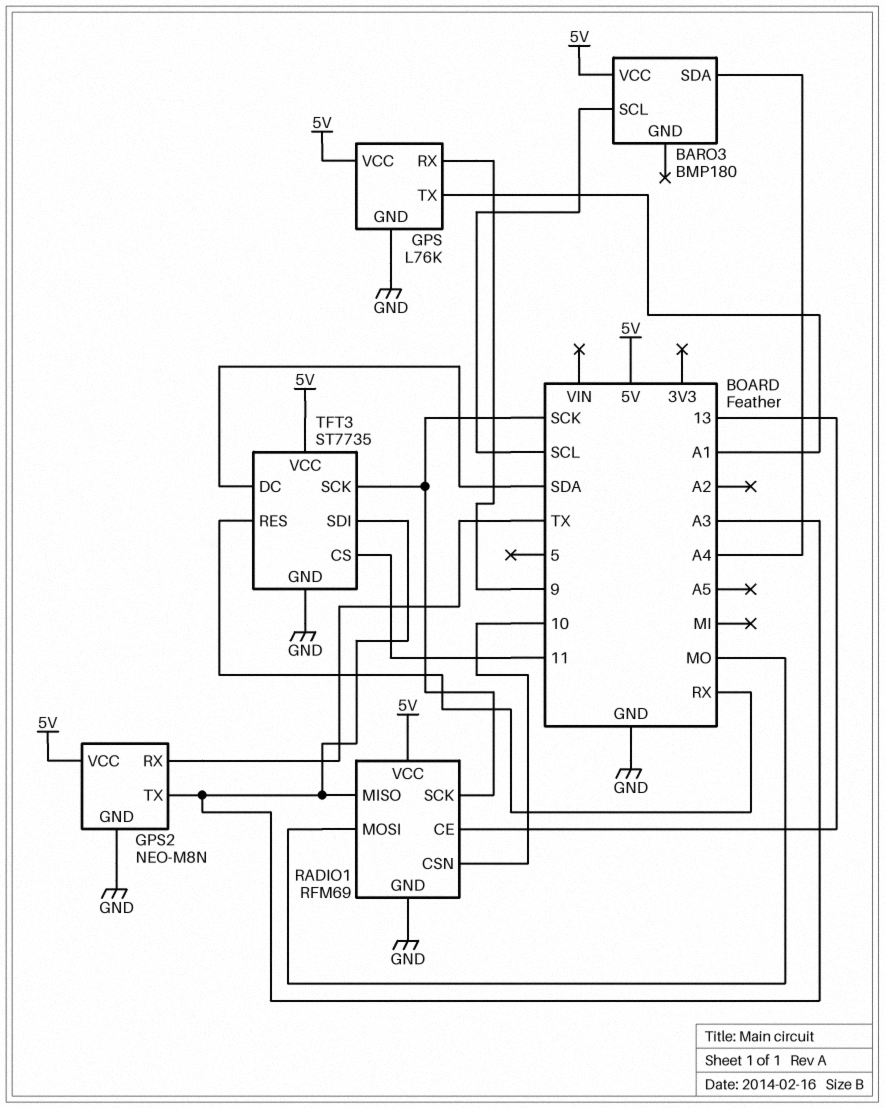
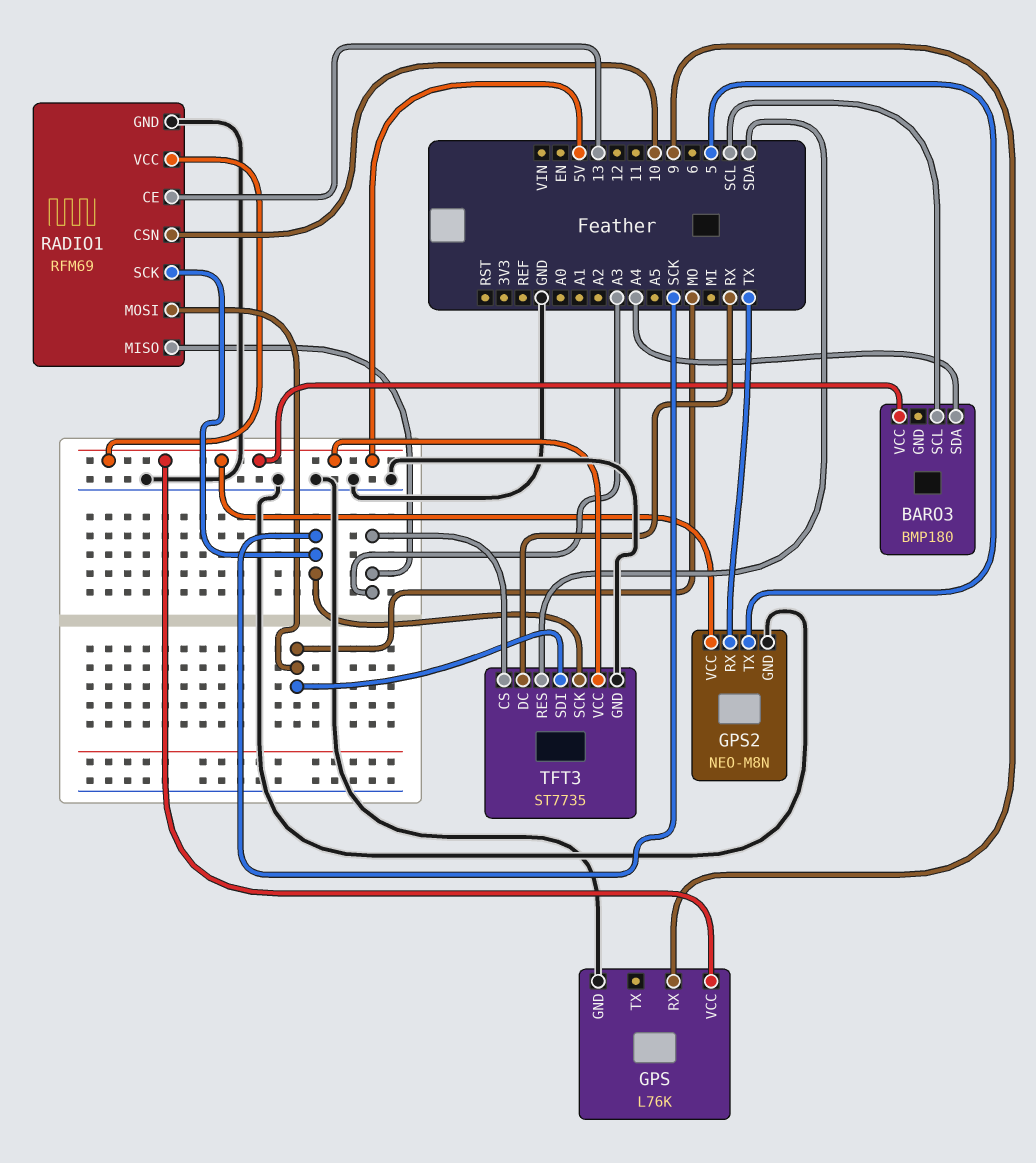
GPS pin TX: A1 -> none
GPS2 pin TX: A3 -> 5
TFT3 pin CS: 11 -> A3
TFT3 pin DC: SDA -> RX
TFT3 pin RES: RX -> SDA
TFT3 pin SDI: A3 -> MO

